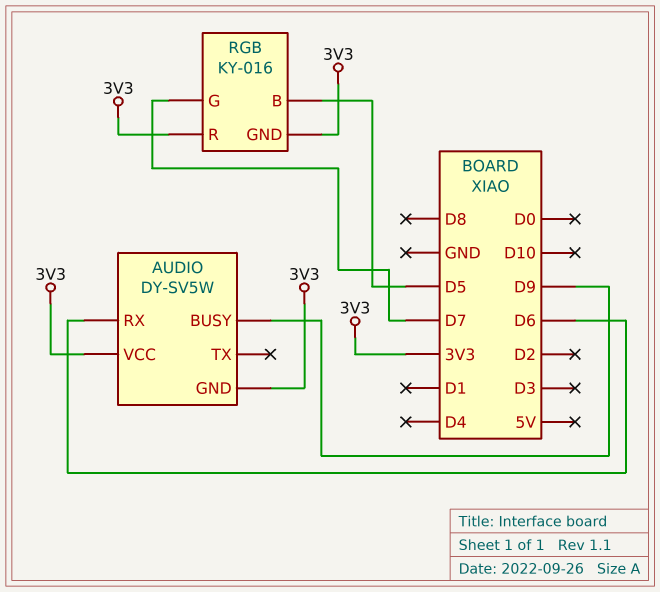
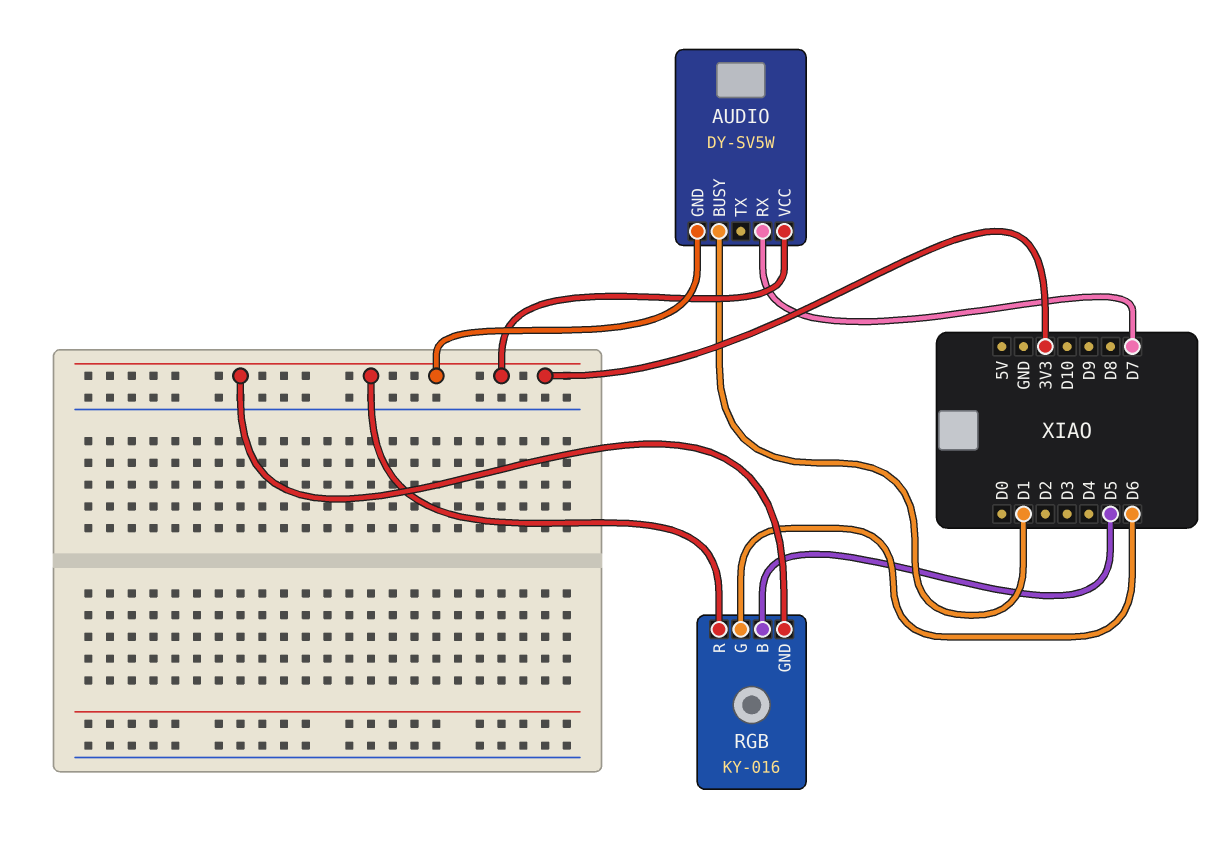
AUDIO pin BUSY: D9 -> D1
AUDIO pin RX: D6 -> D7
RGB pin G: D7 -> D6

